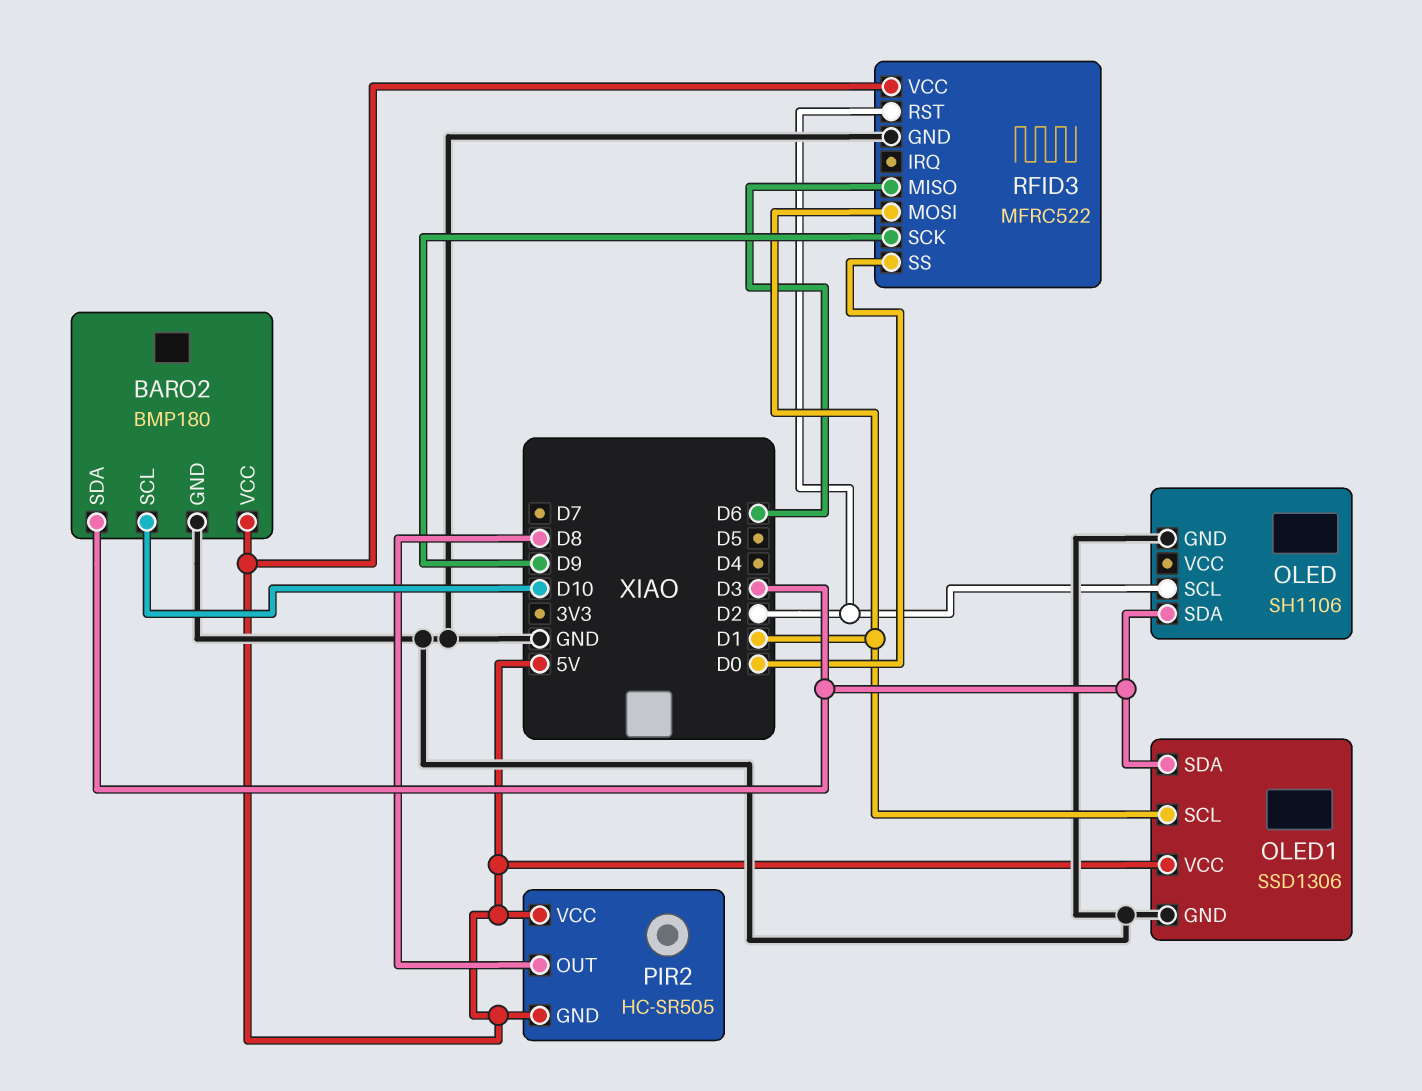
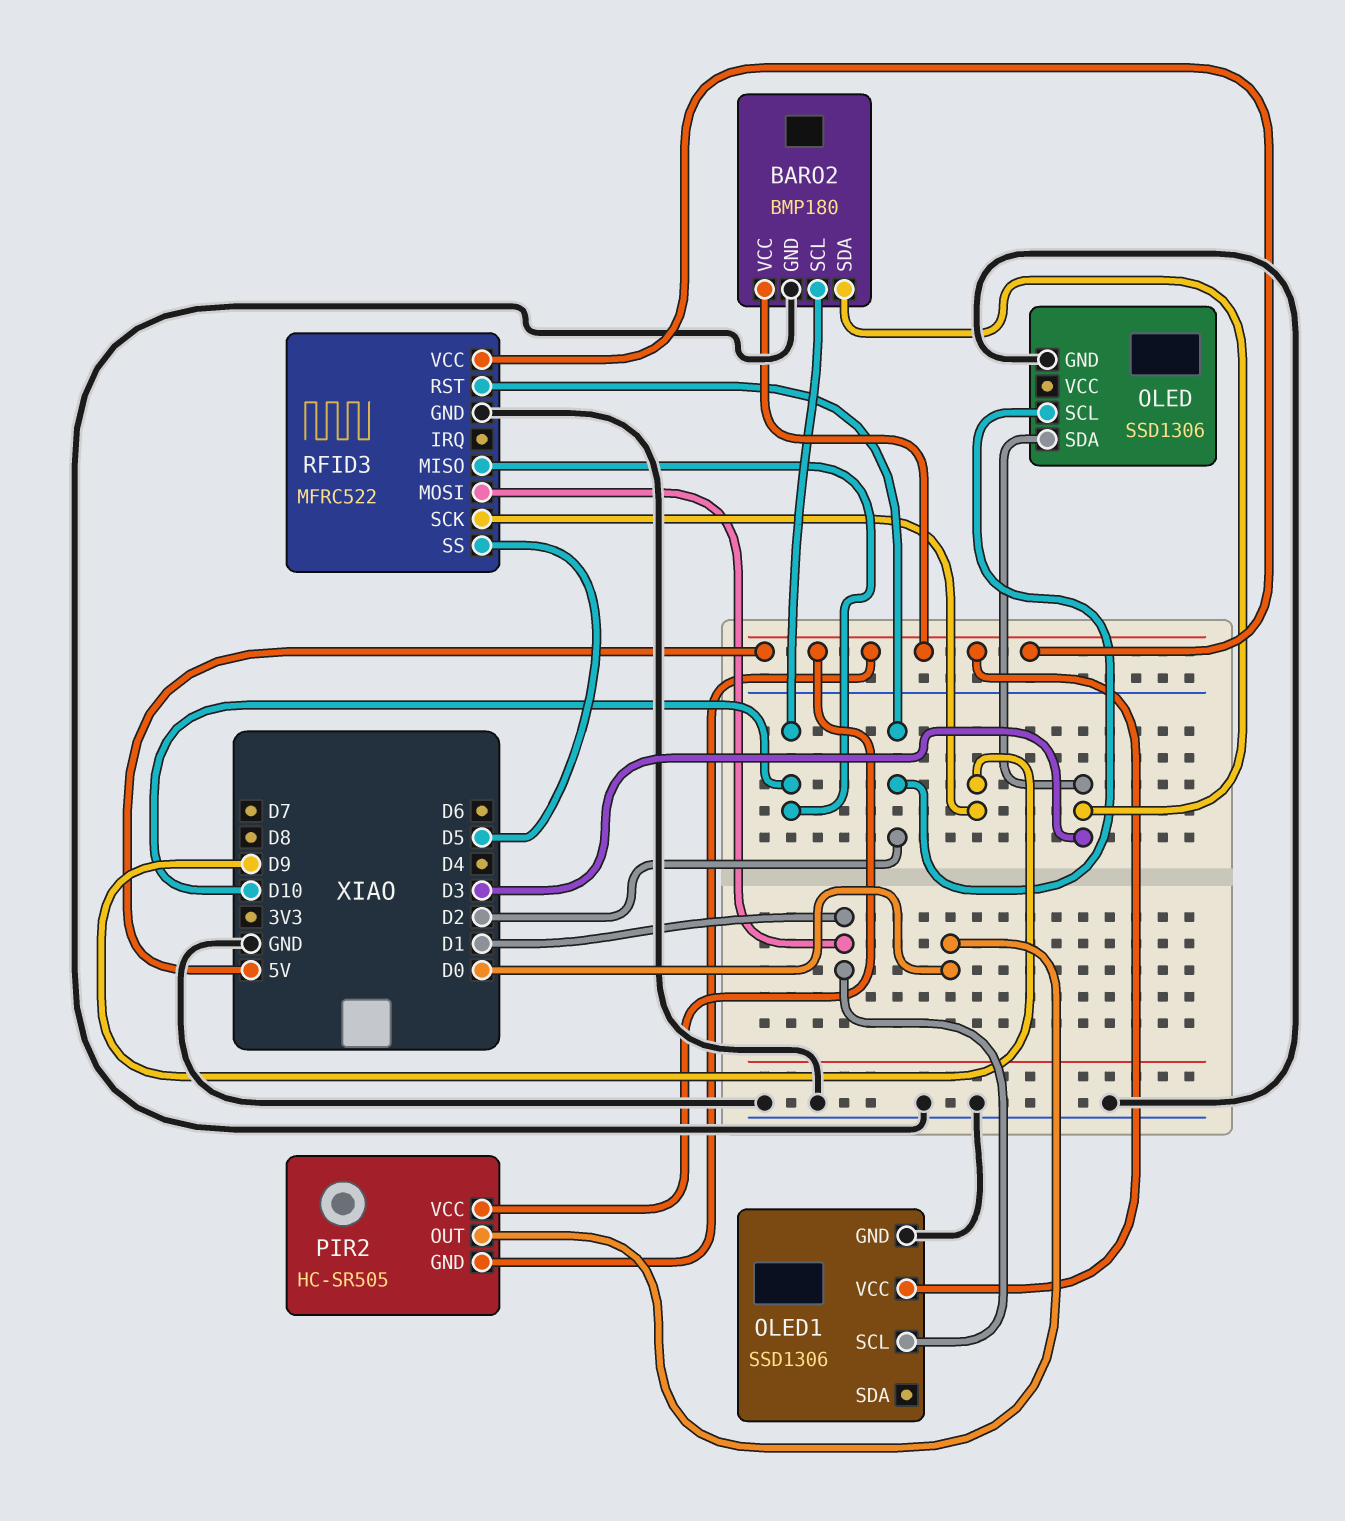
OLED: SH1106 -> SSD1306
OLED1 pin SDA: D3 -> none
PIR2 pin OUT: D8 -> D0
RFID3 pin MISO: D6 -> D10
RFID3 pin SS: D0 -> D5

